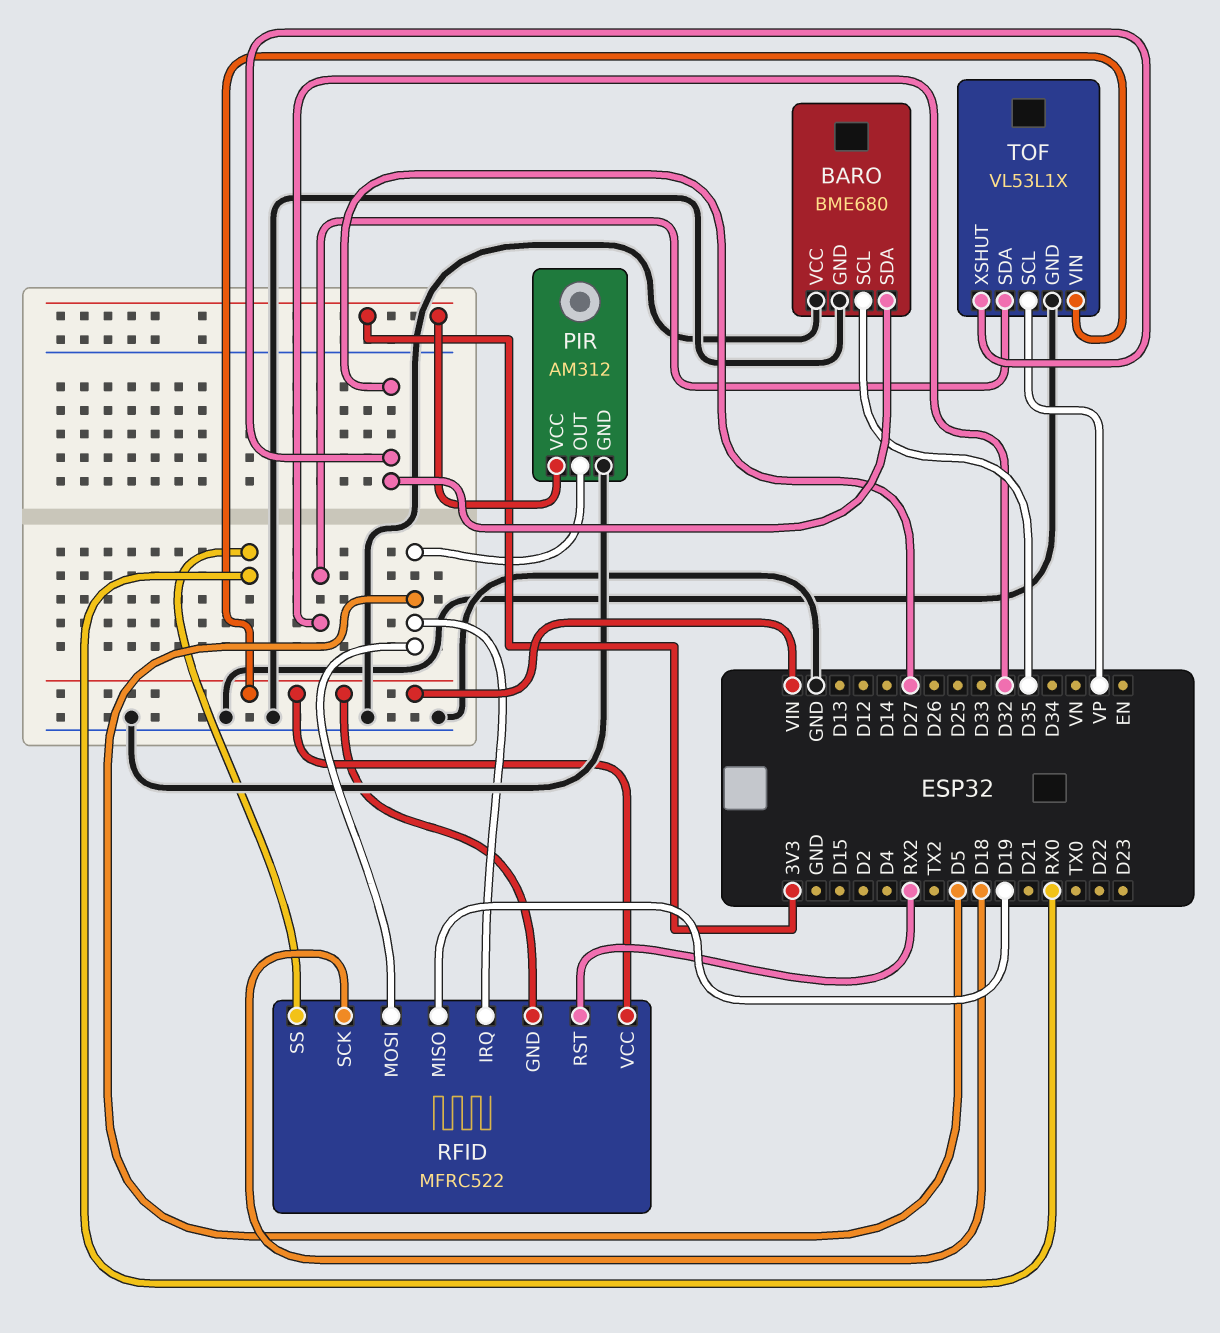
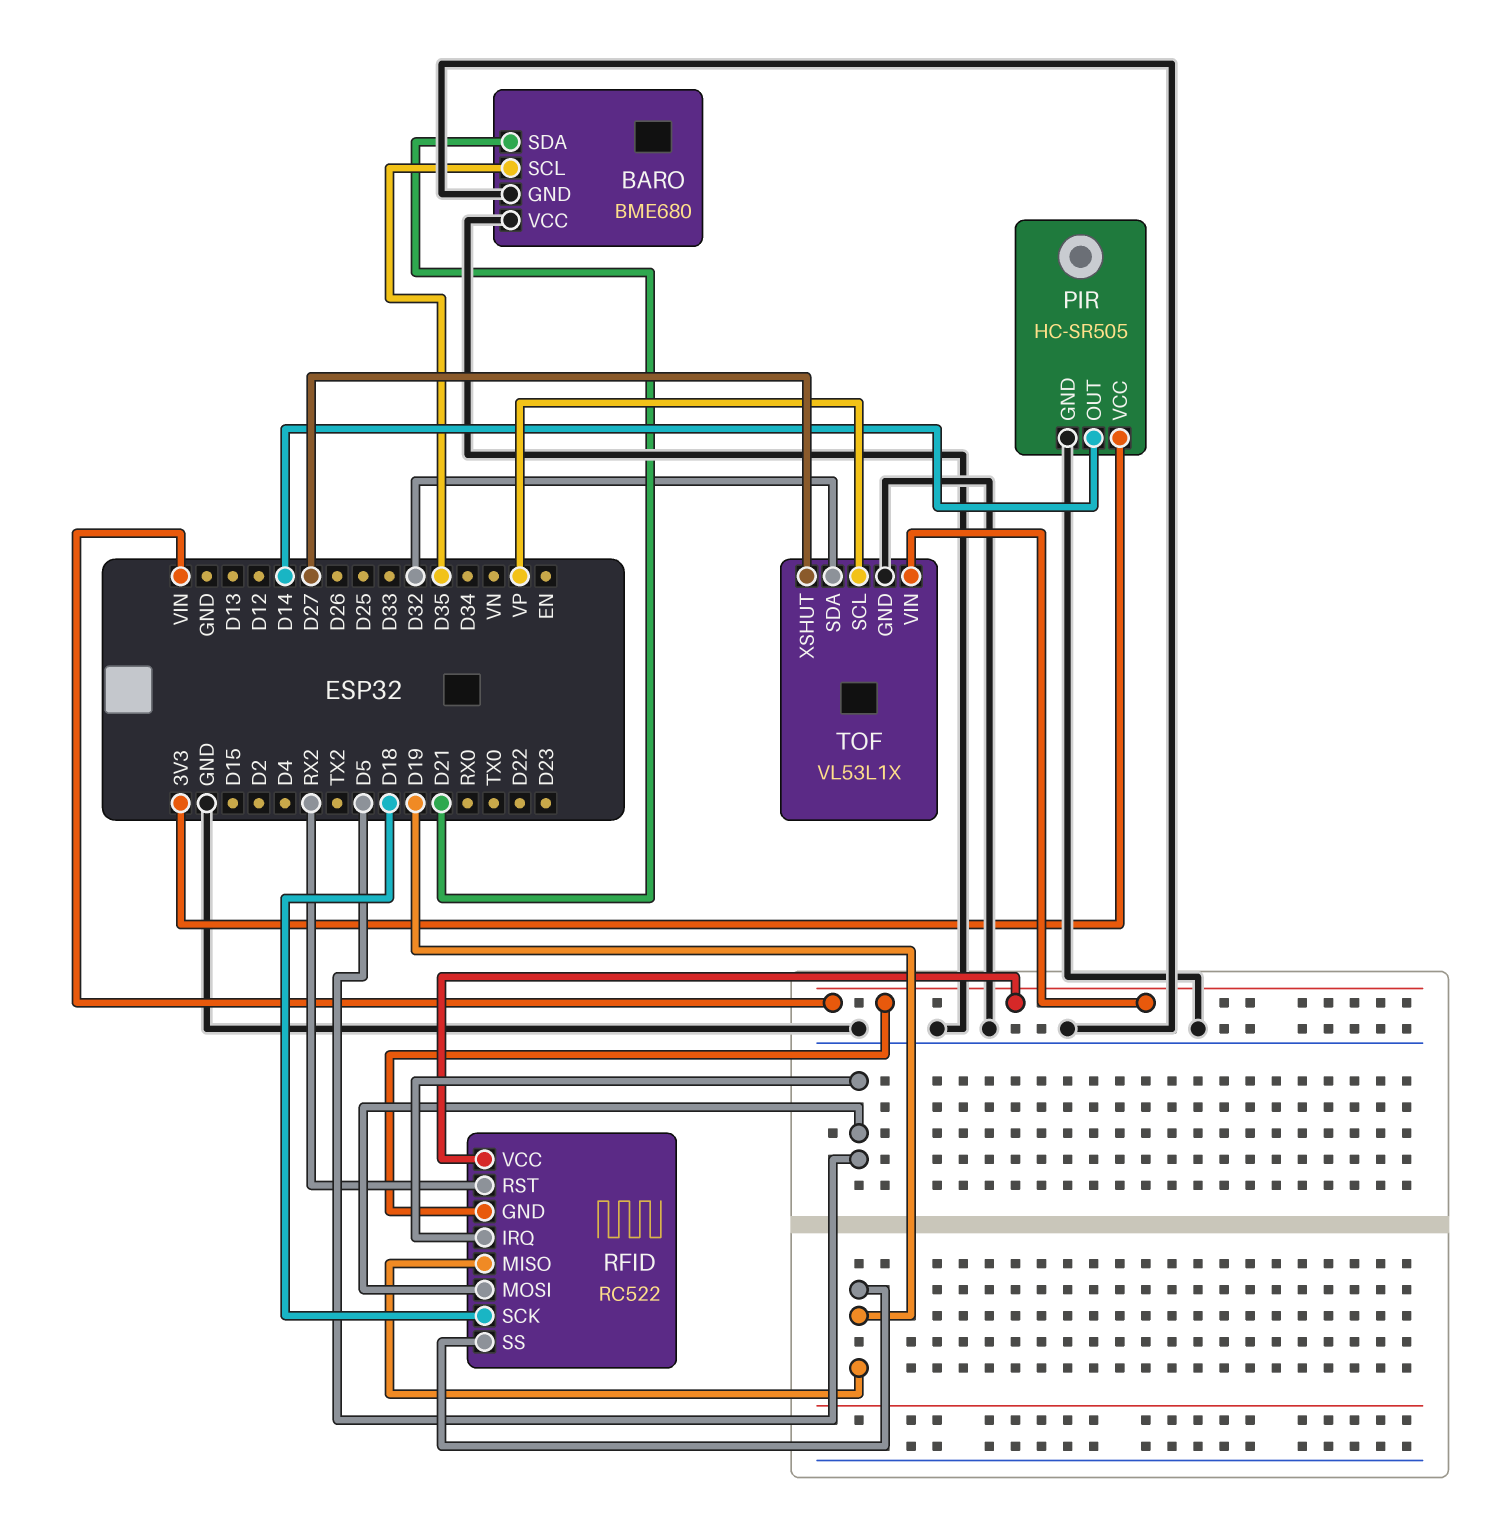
BARO pin SDA: D27 -> D21
PIR: AM312 -> HC-SR505
PIR pin OUT: D5 -> D14
RFID: MFRC522 -> RC522
RFID pin SS: RX0 -> D19

